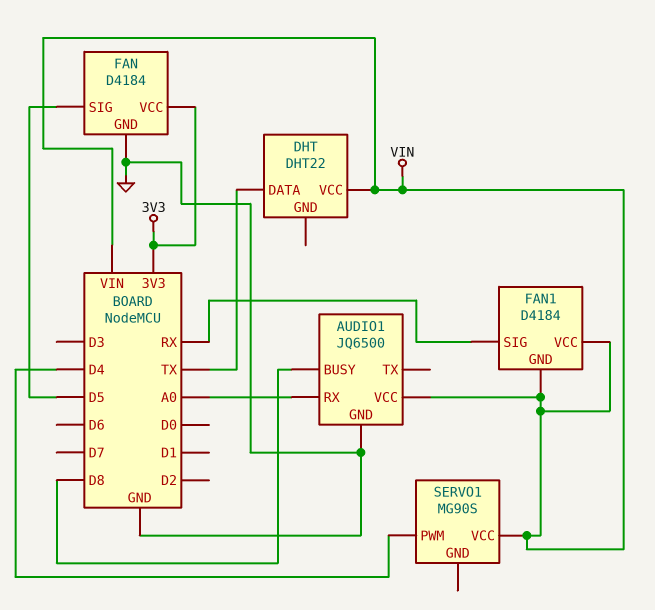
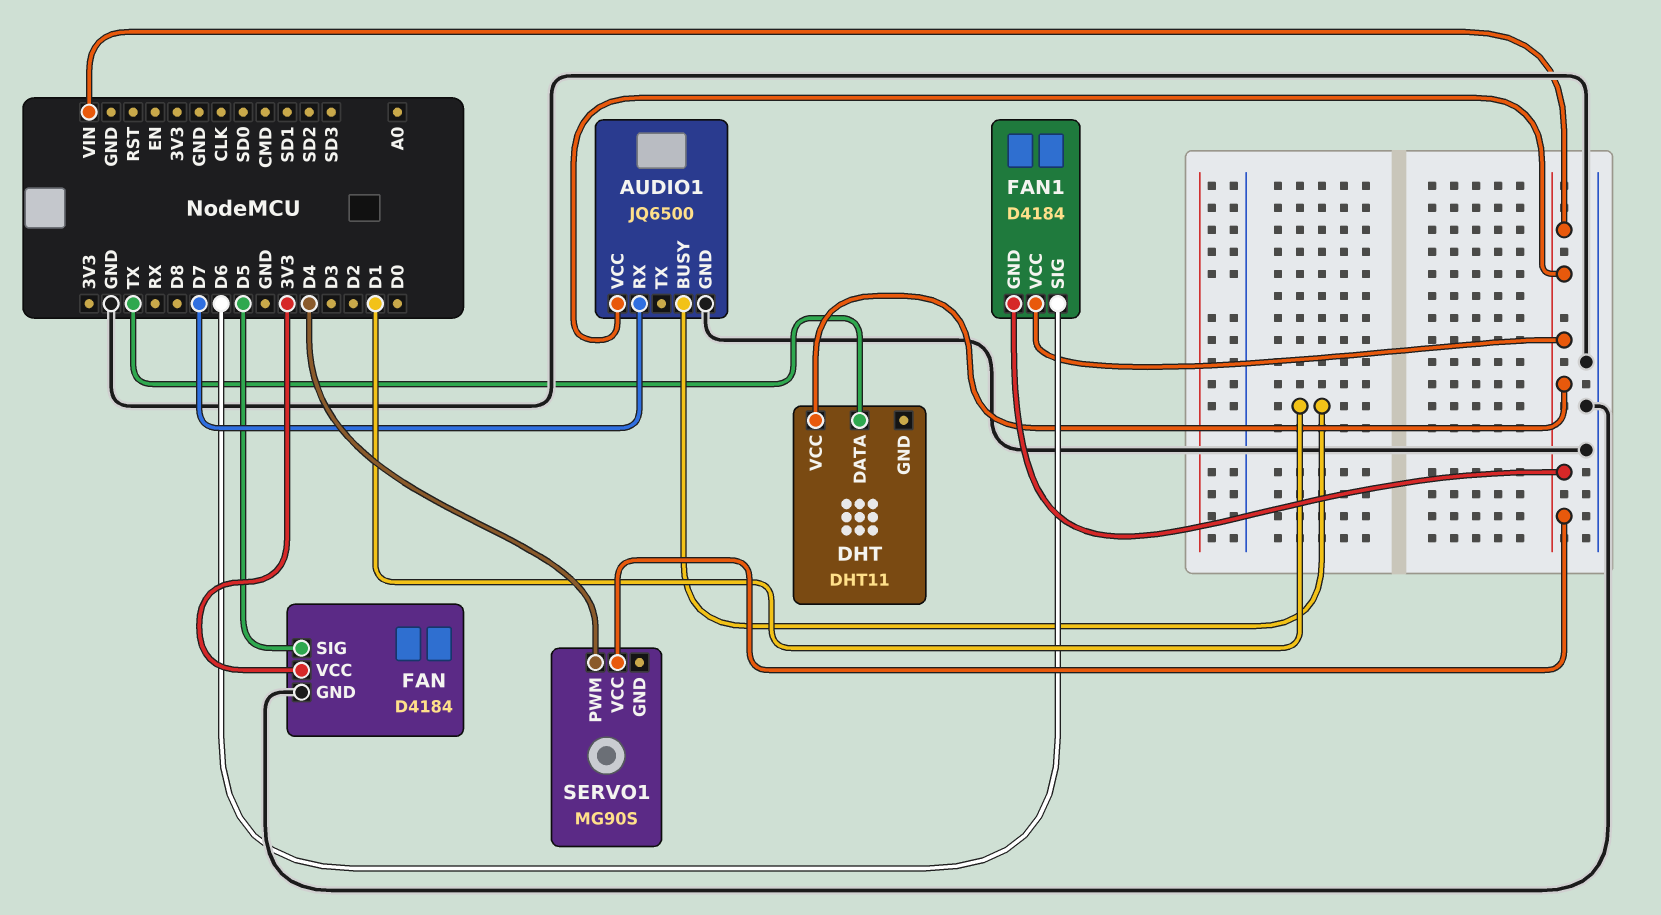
AUDIO1 pin BUSY: D8 -> D1
AUDIO1 pin RX: A0 -> D7
DHT: DHT22 -> DHT11
FAN1 pin SIG: RX -> D6

